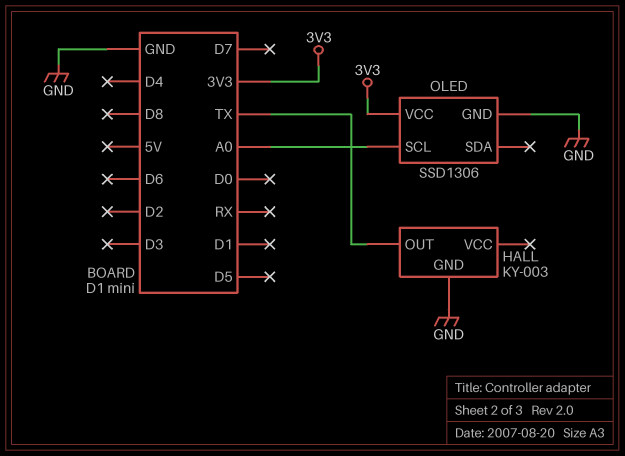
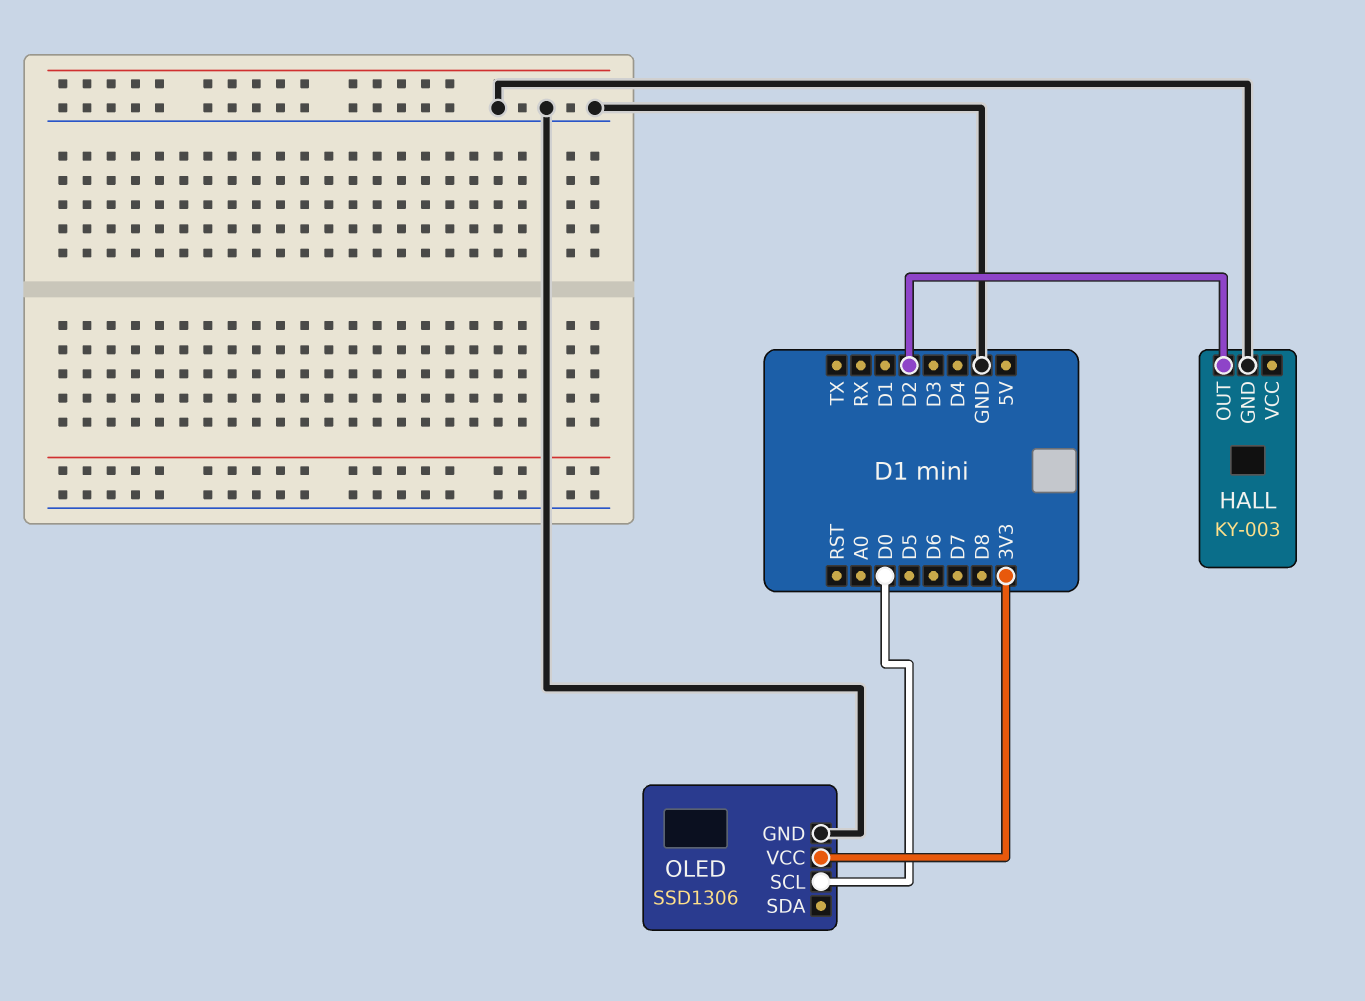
HALL pin OUT: TX -> D2
OLED pin SCL: A0 -> D0

